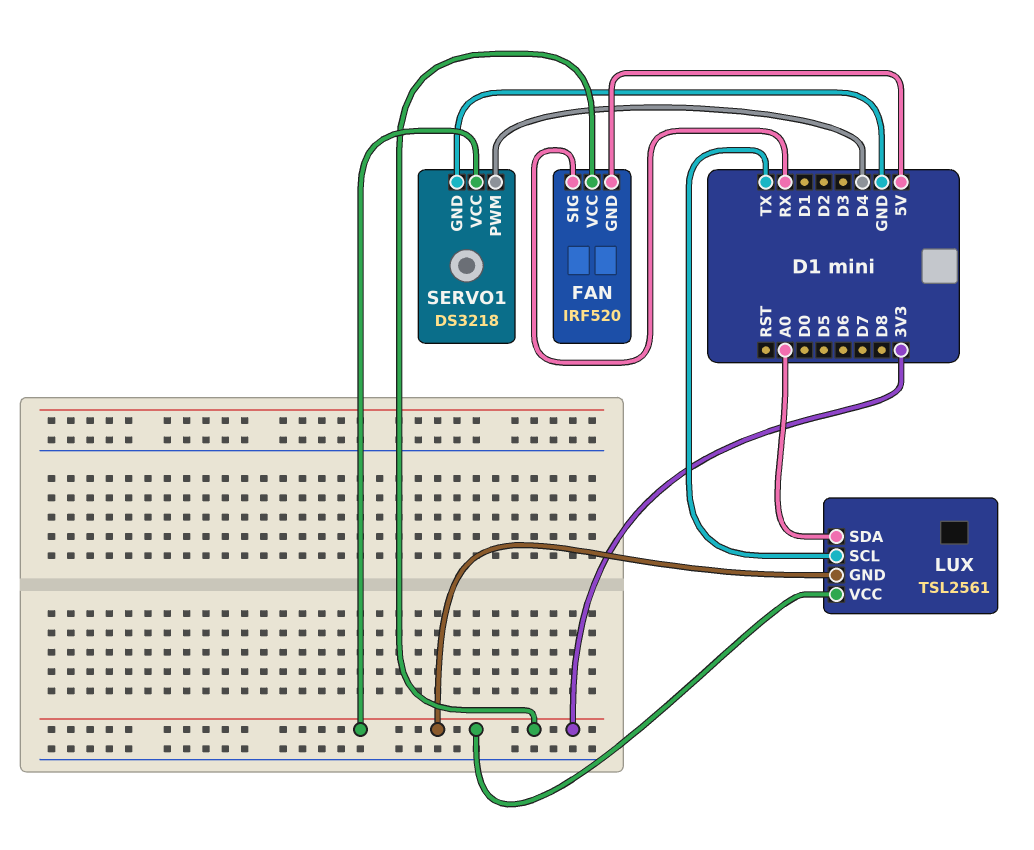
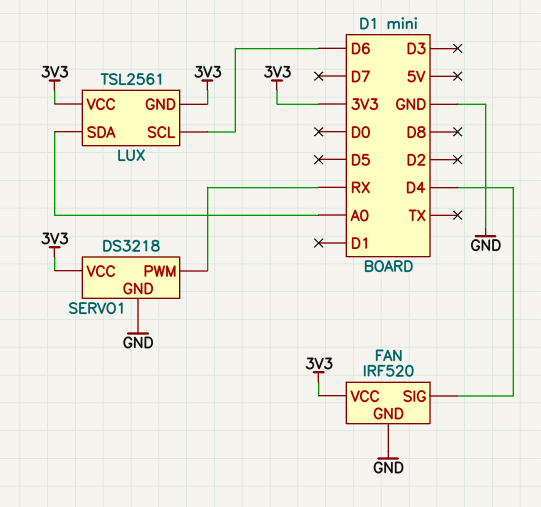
FAN pin GND: 5V -> GND
FAN pin SIG: RX -> D4
LUX pin SCL: TX -> D6
SERVO1 pin PWM: D4 -> RX

